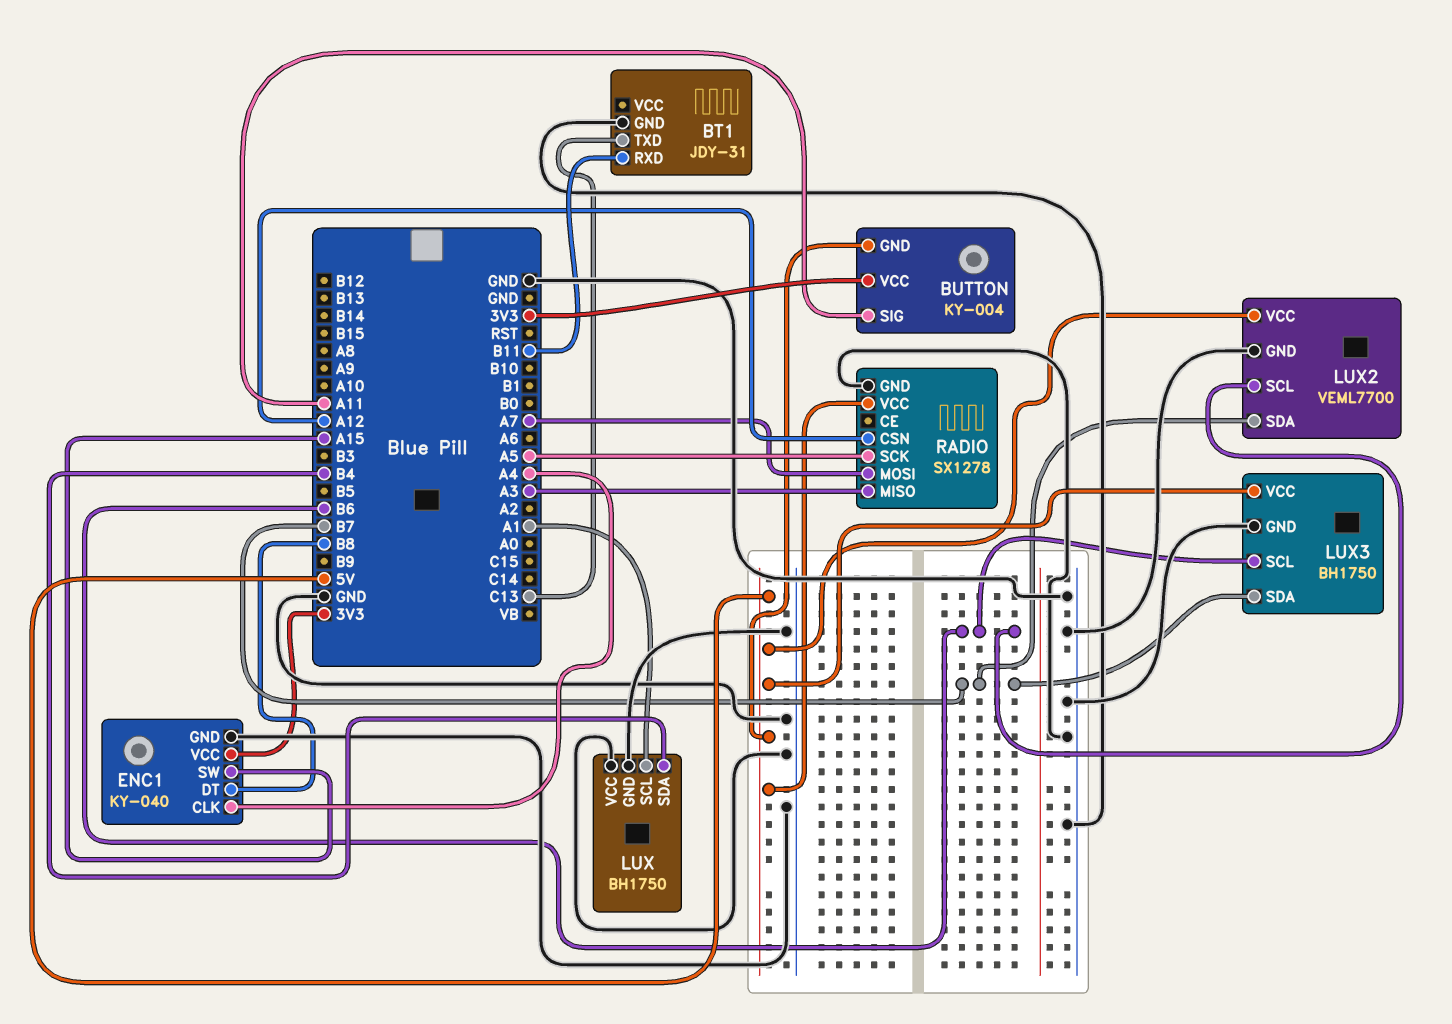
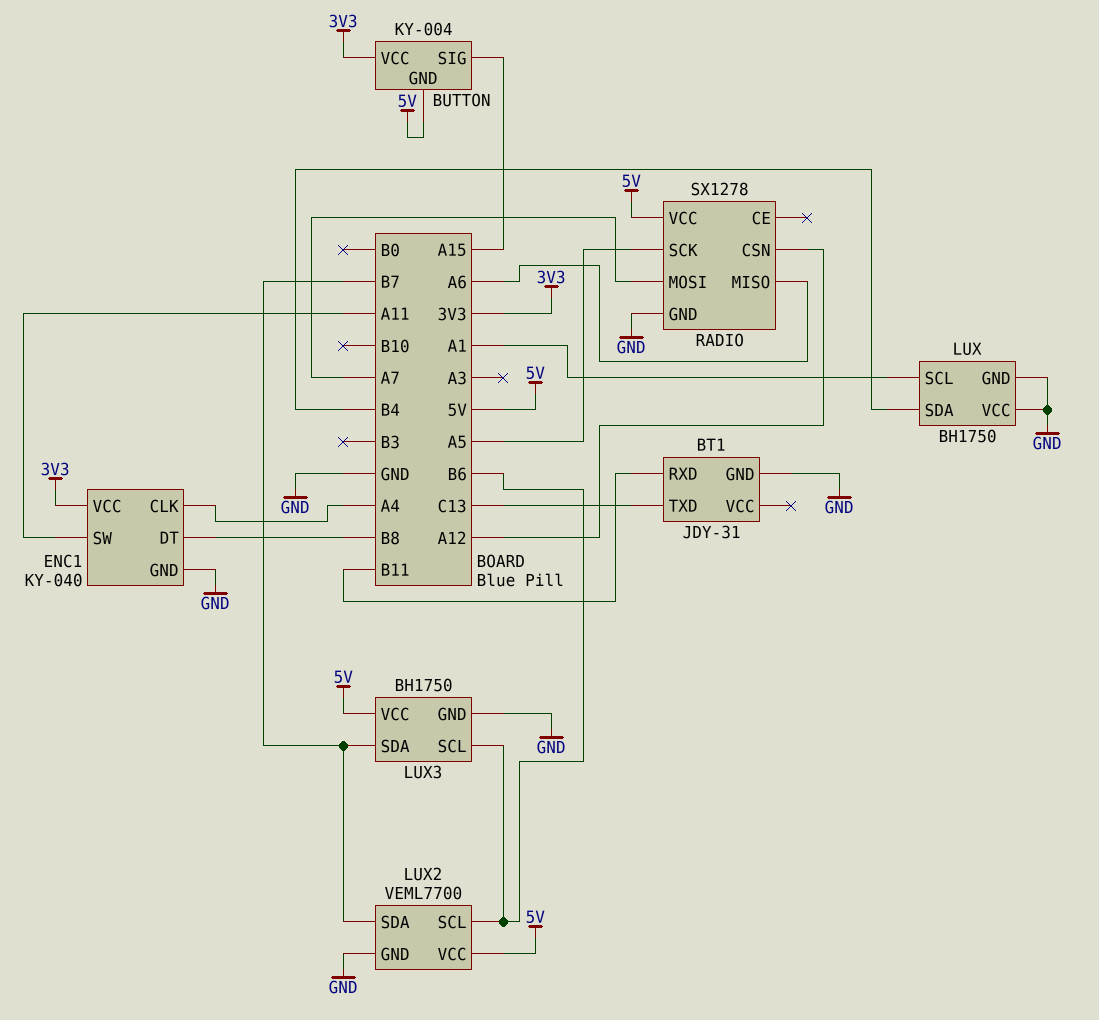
BUTTON pin SIG: A11 -> A15
ENC1 pin SW: A15 -> A11
RADIO pin MISO: A3 -> A6

